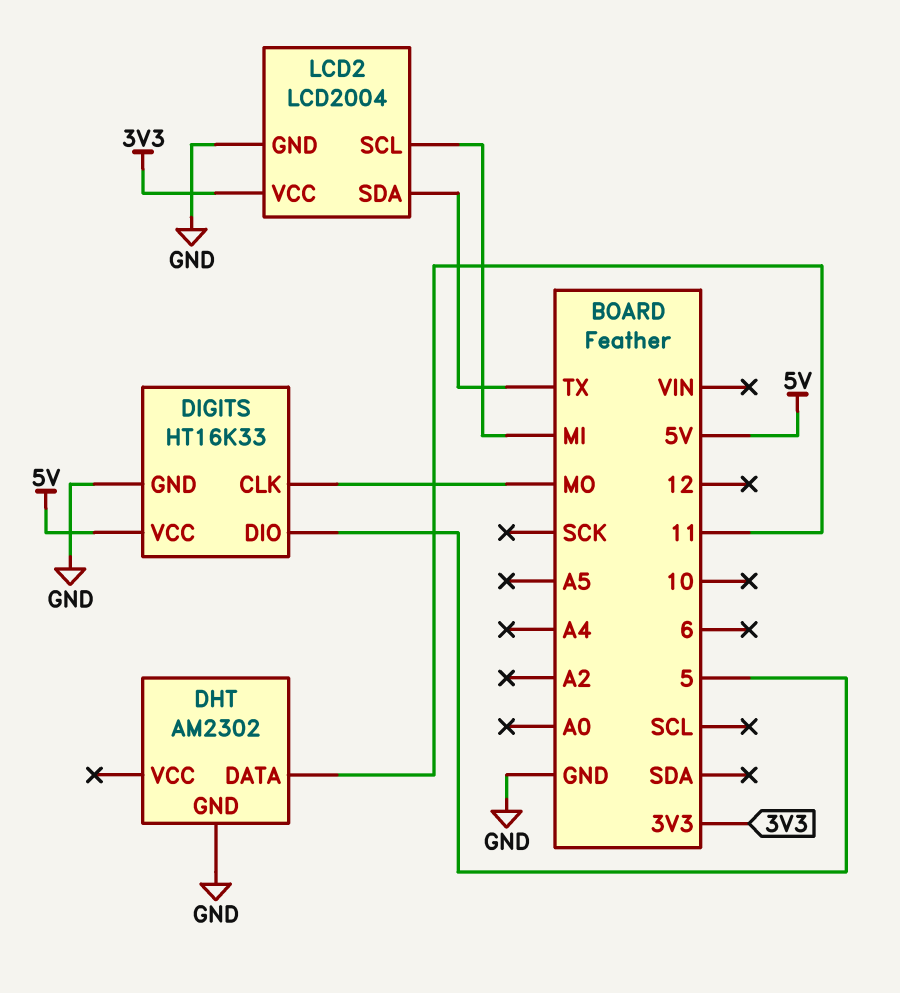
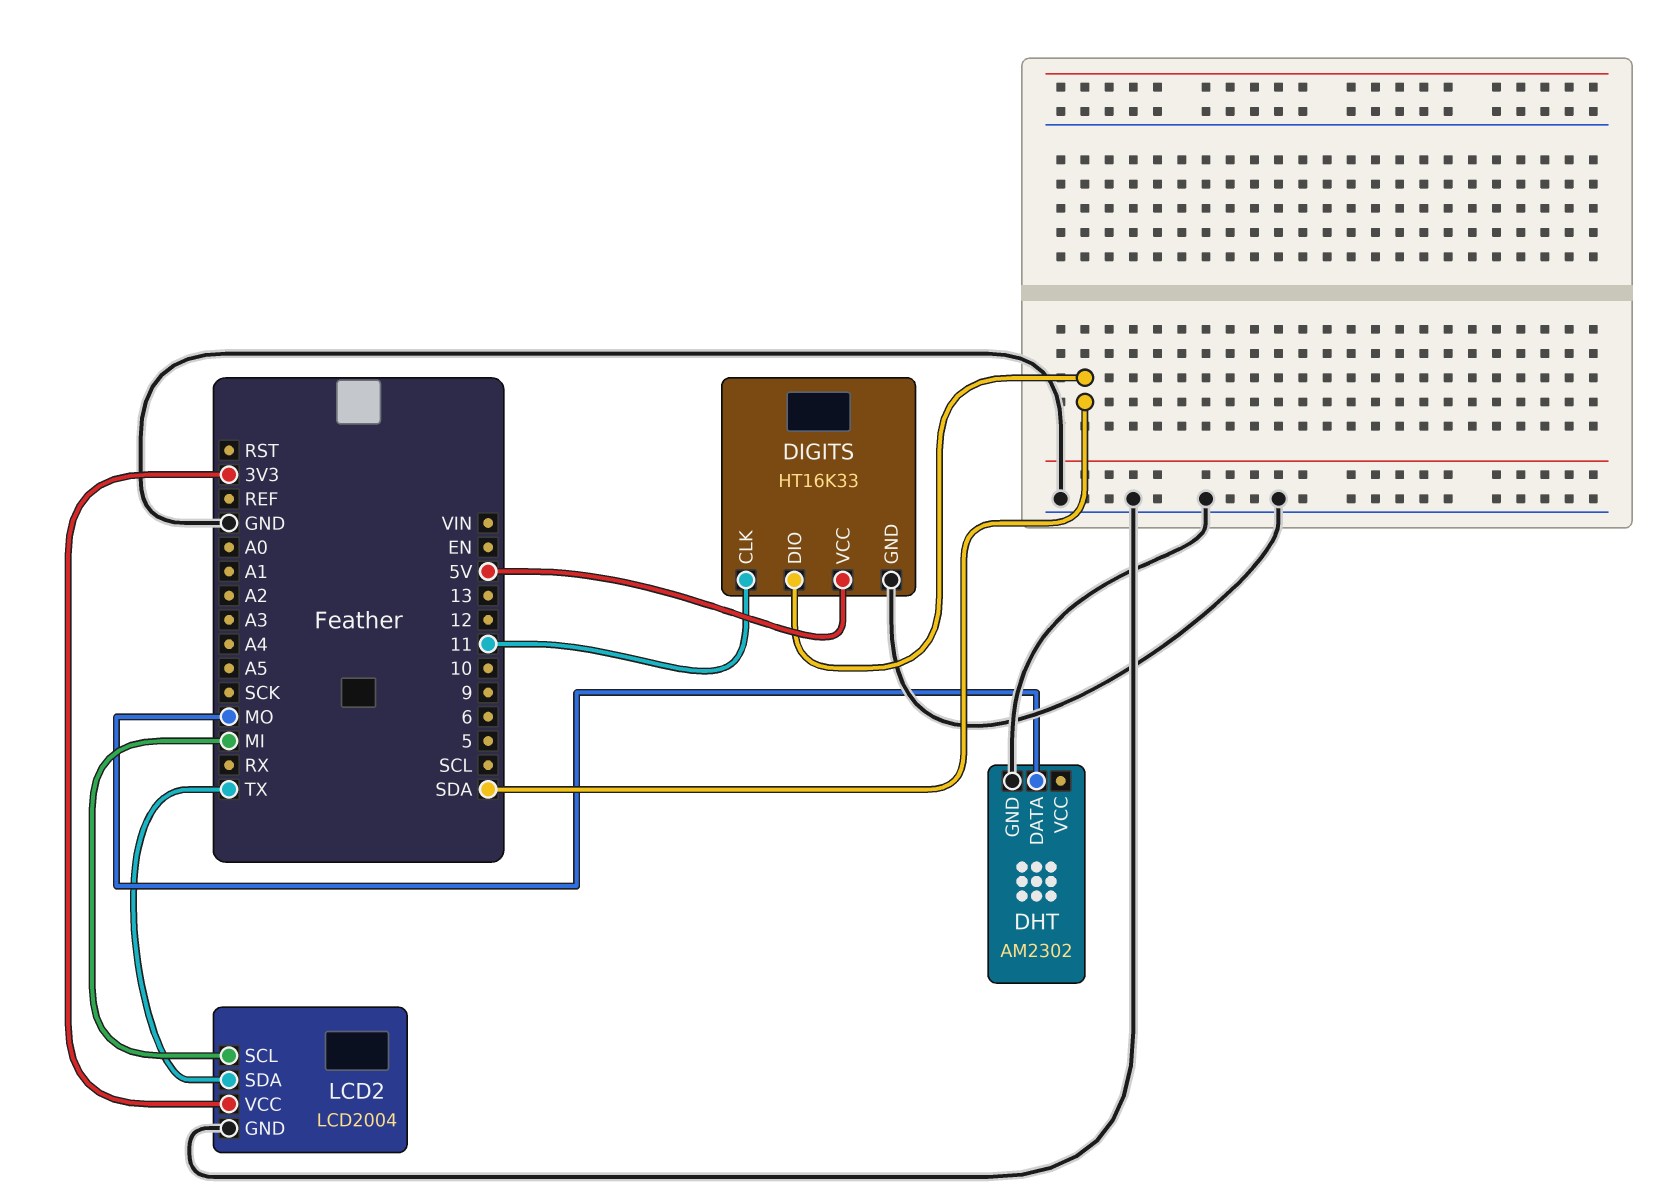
DHT pin DATA: 11 -> MO
DIGITS pin CLK: MO -> 11
DIGITS pin DIO: 5 -> SDA

